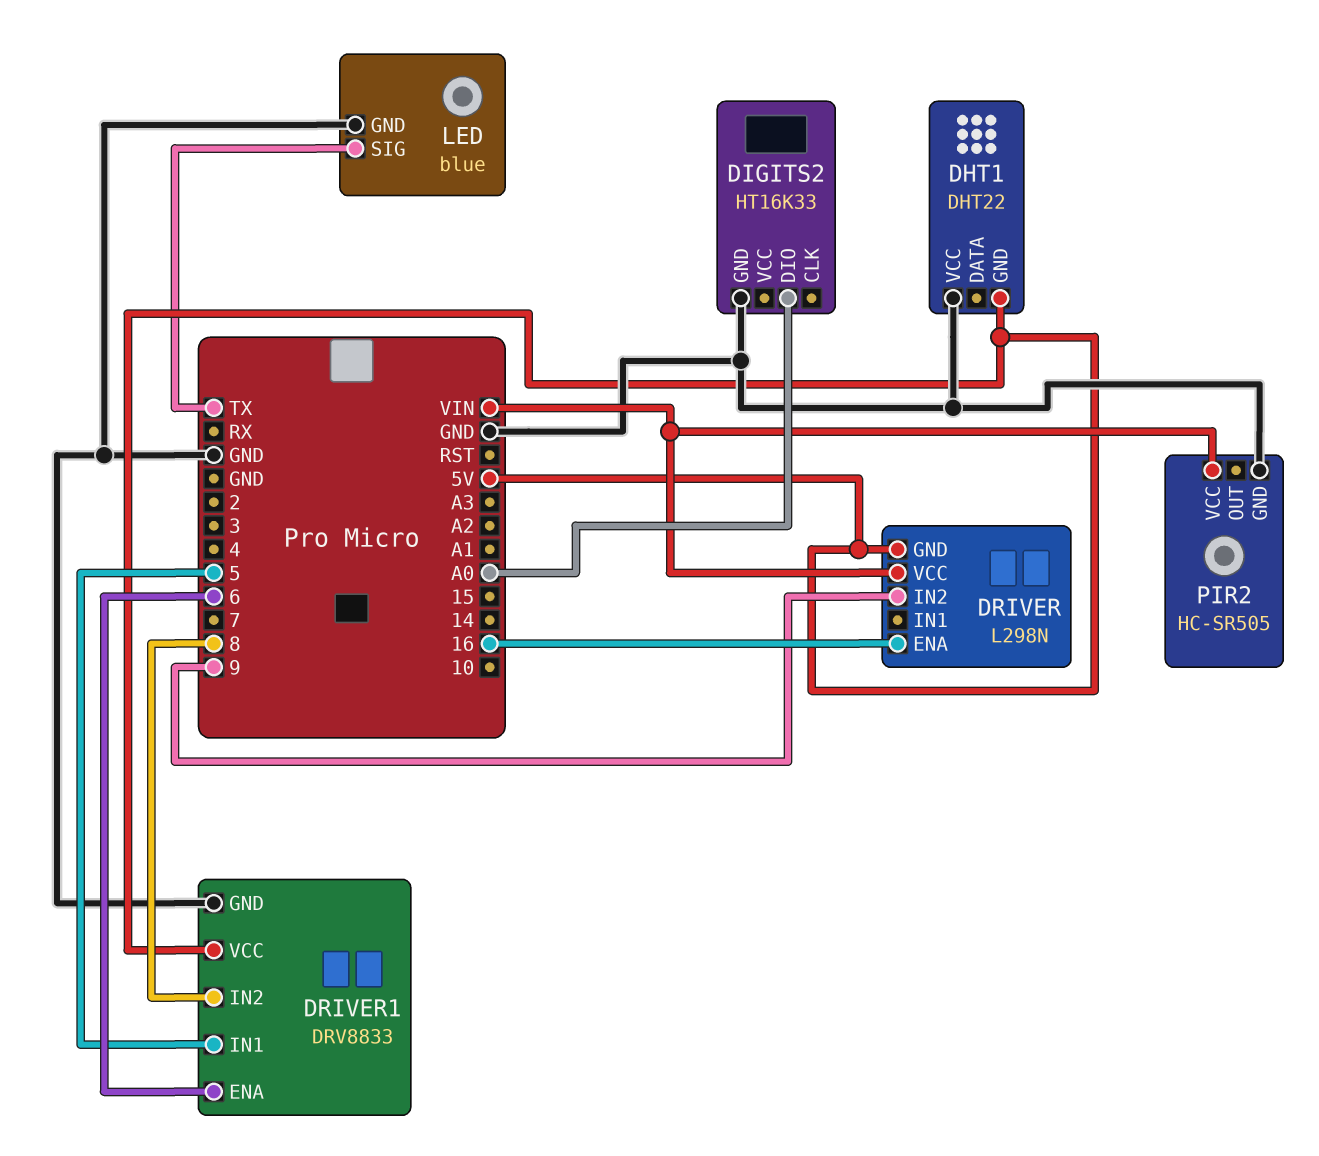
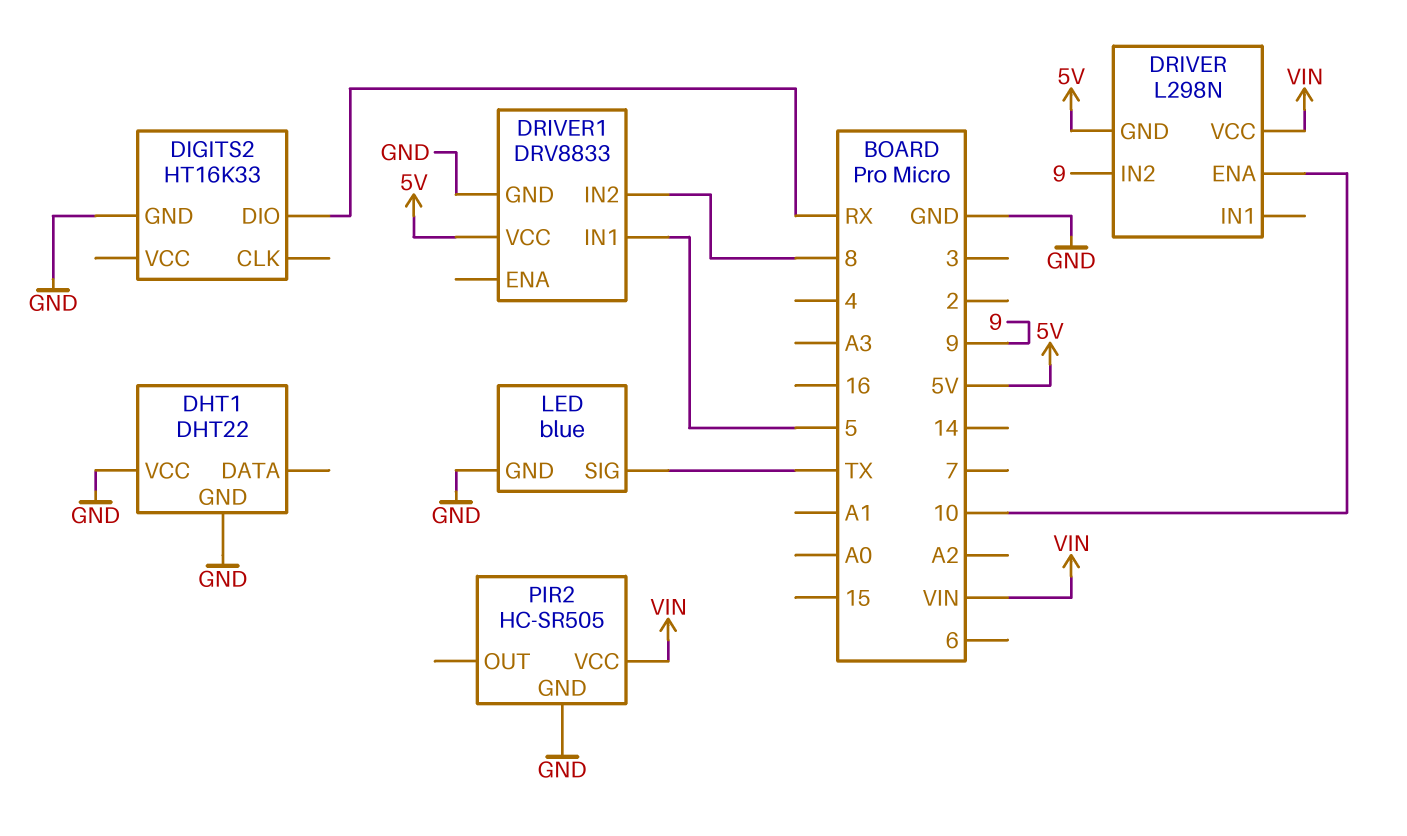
DHT1 pin GND: 5V -> GND
DIGITS2 pin DIO: A0 -> RX
DRIVER pin ENA: 16 -> 10
DRIVER1 pin ENA: 6 -> none

